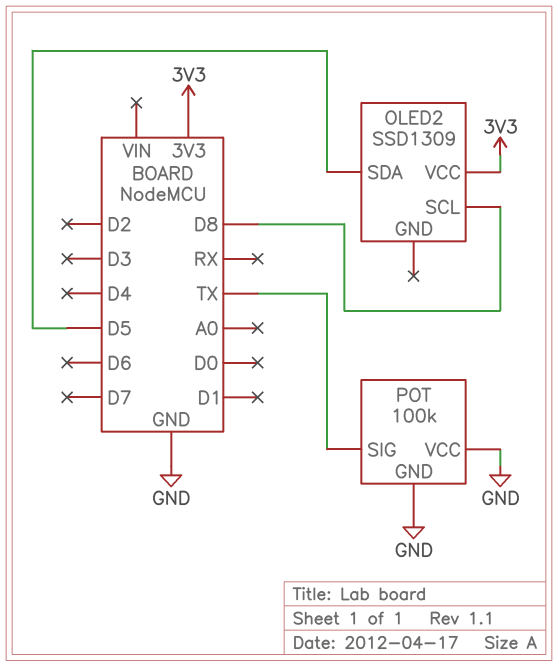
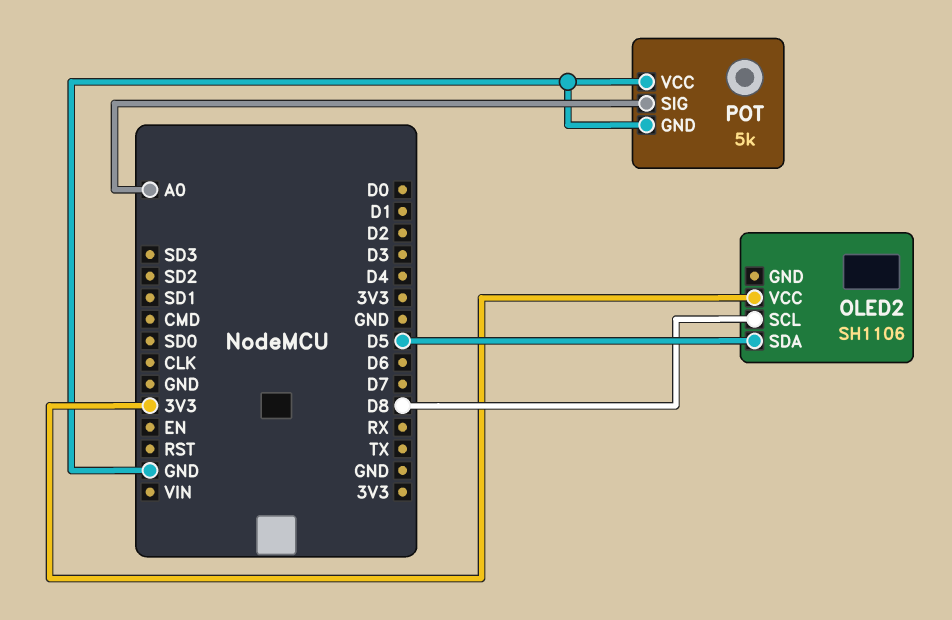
OLED2: SSD1309 -> SH1106
POT: 100k -> 5k
POT pin SIG: TX -> A0

